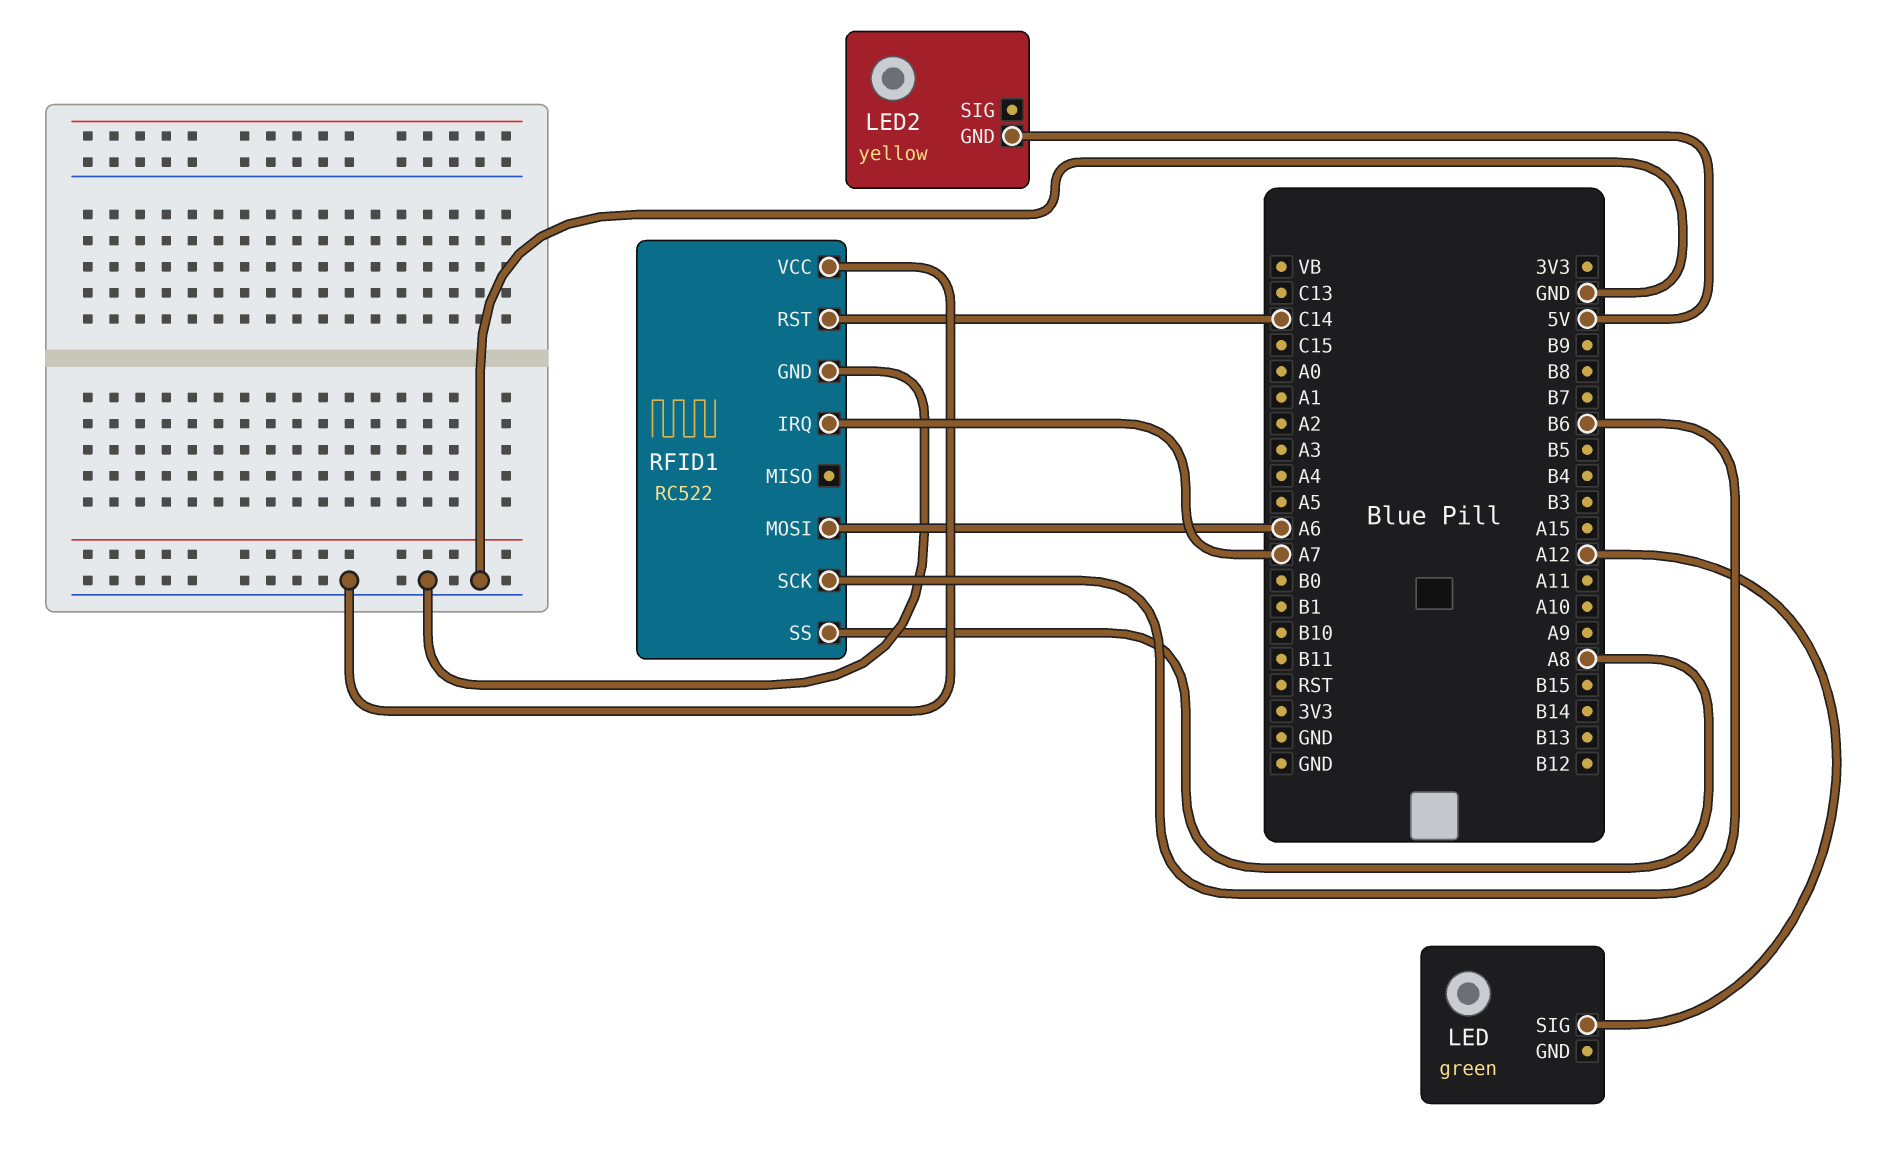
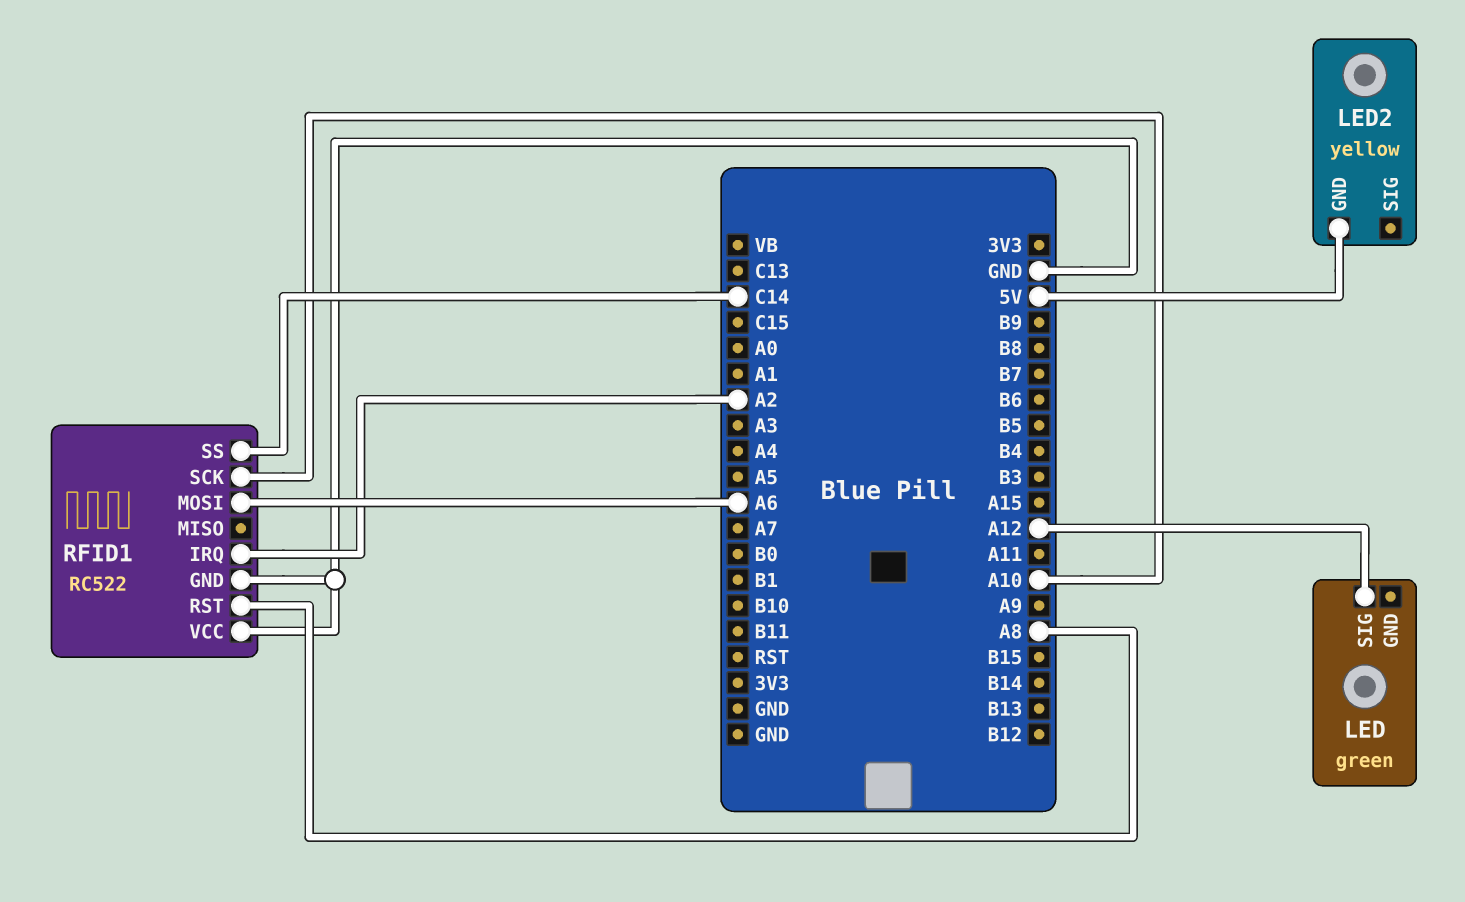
RFID1 pin IRQ: A7 -> A2
RFID1 pin RST: C14 -> A8
RFID1 pin SCK: B6 -> A10
RFID1 pin SS: A8 -> C14

